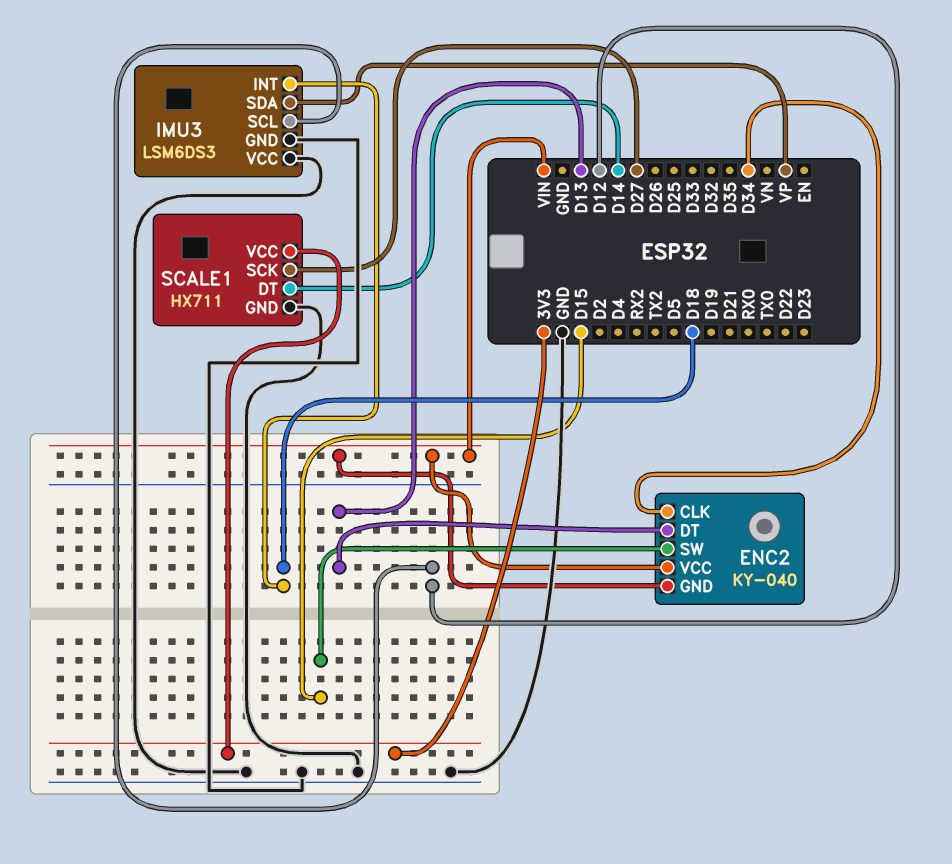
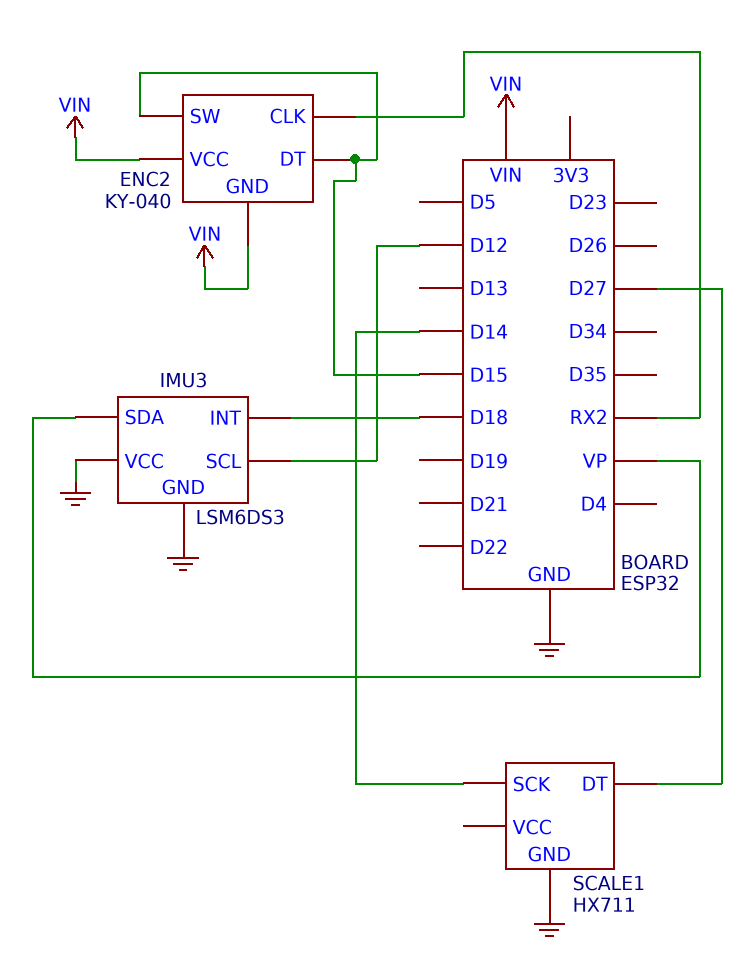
ENC2 pin CLK: D34 -> RX2
ENC2 pin DT: D13 -> D15
SCALE1 pin DT: D14 -> D27
SCALE1 pin SCK: D27 -> D14
SCALE1 pin VCC: 3V3 -> none

